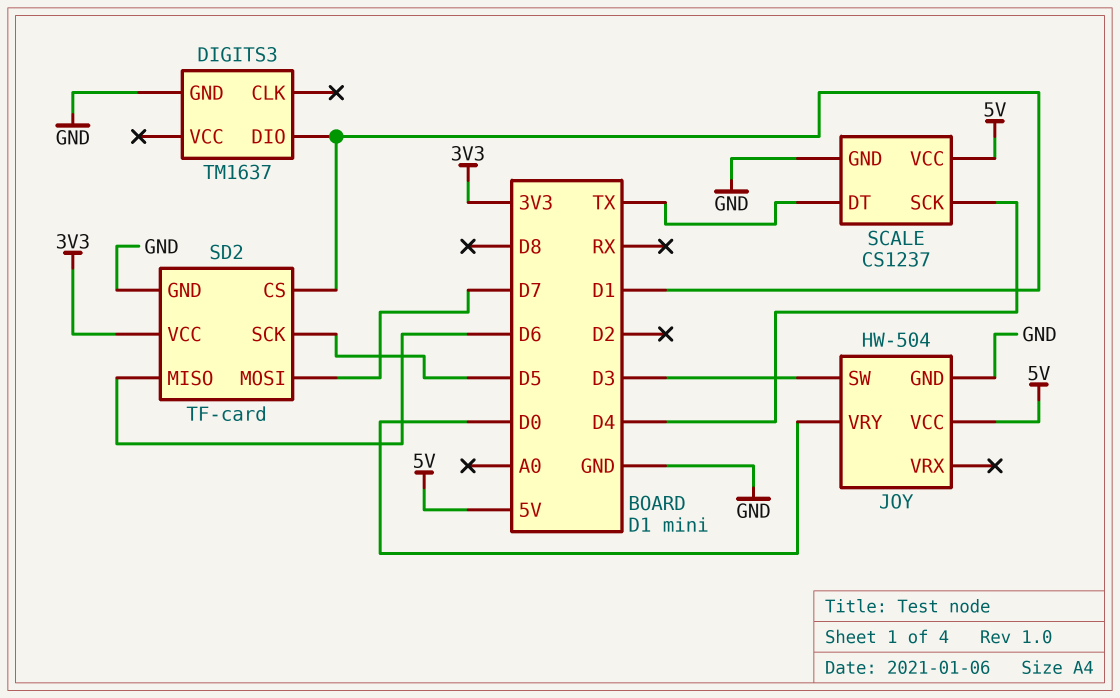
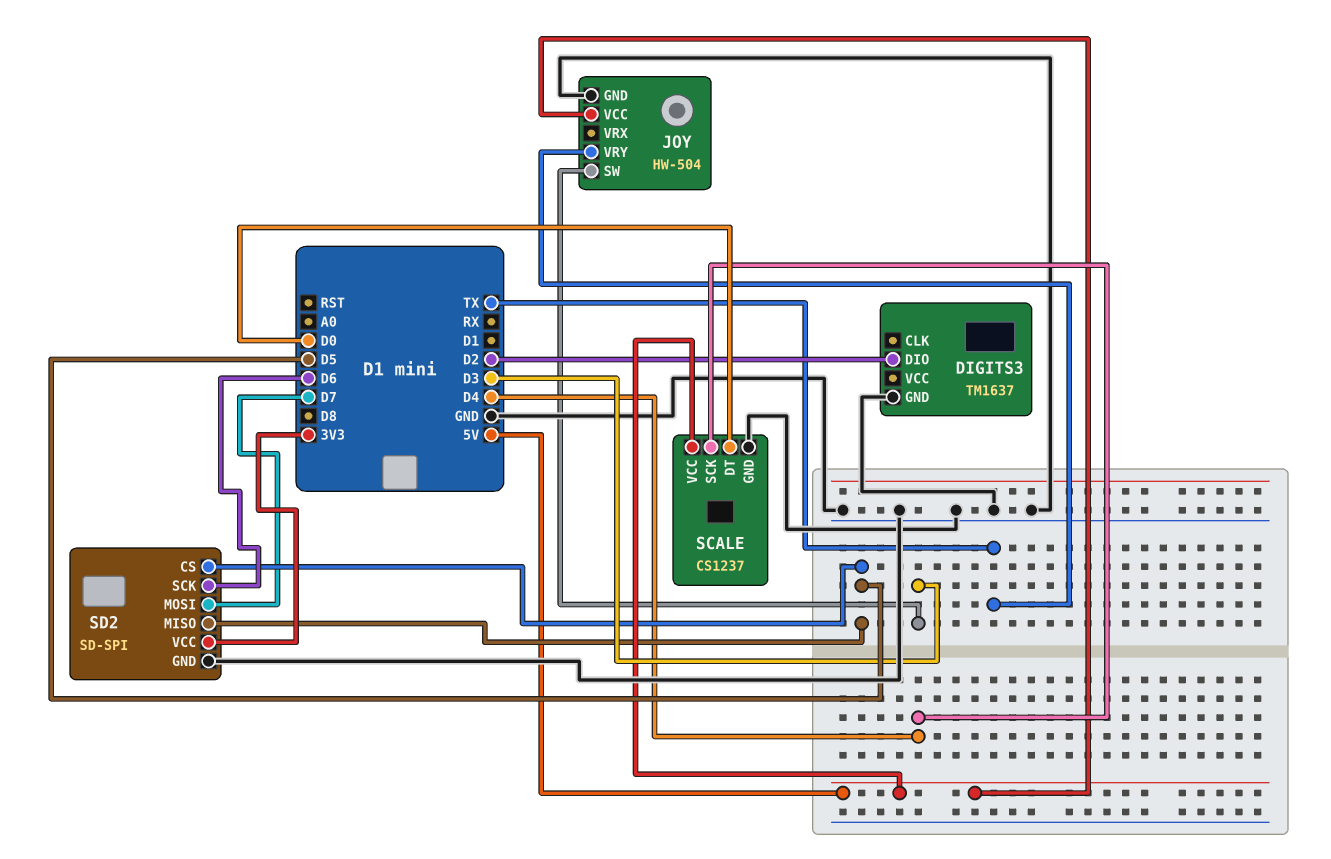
DIGITS3 pin DIO: D1 -> D2
JOY pin VRY: D0 -> TX
SCALE pin DT: TX -> D0
SD2: TF-card -> SD-SPI
SD2 pin CS: D1 -> D5
SD2 pin MISO: D6 -> D5
SD2 pin SCK: D5 -> D6

